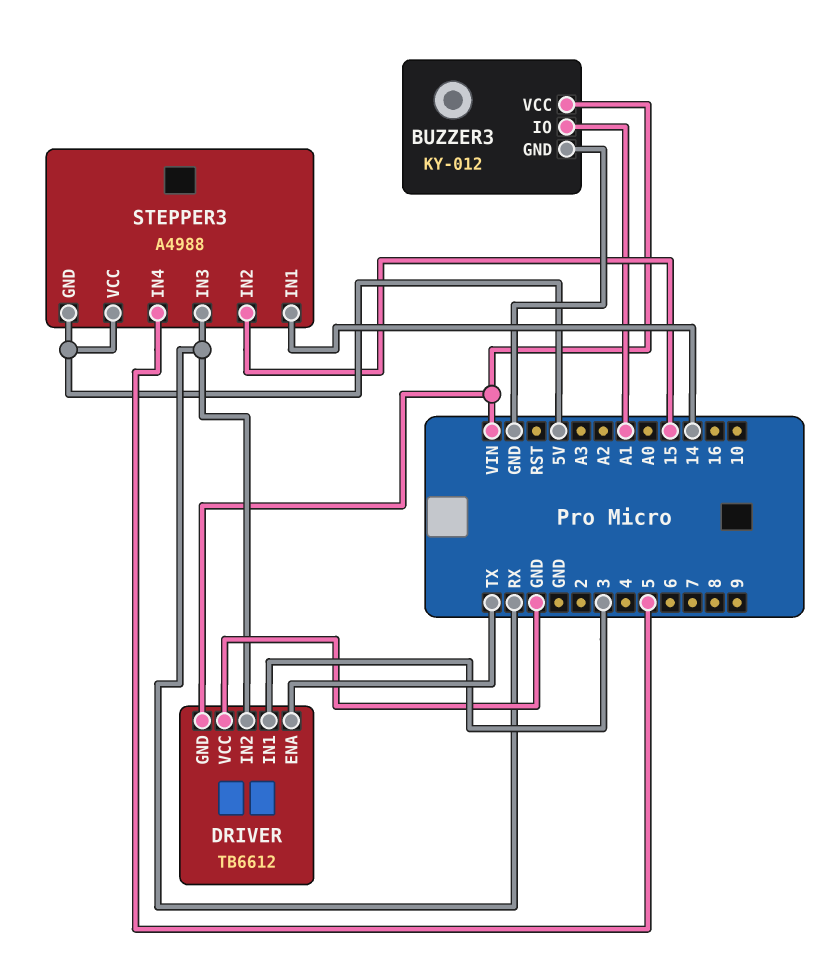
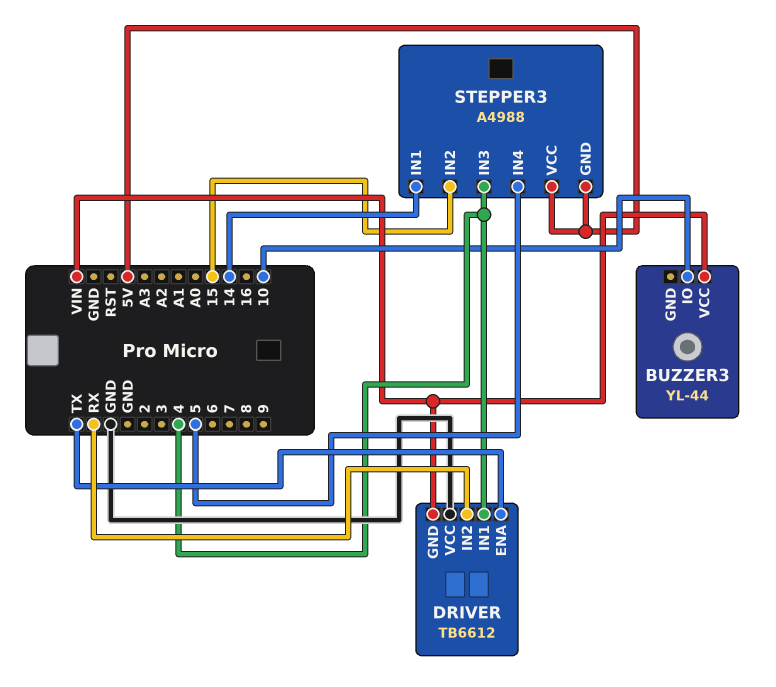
BUZZER3: KY-012 -> YL-44
BUZZER3 pin GND: GND -> none
BUZZER3 pin IO: A1 -> 10
DRIVER pin IN1: 3 -> 4
STEPPER3 pin IN3: RX -> 4

